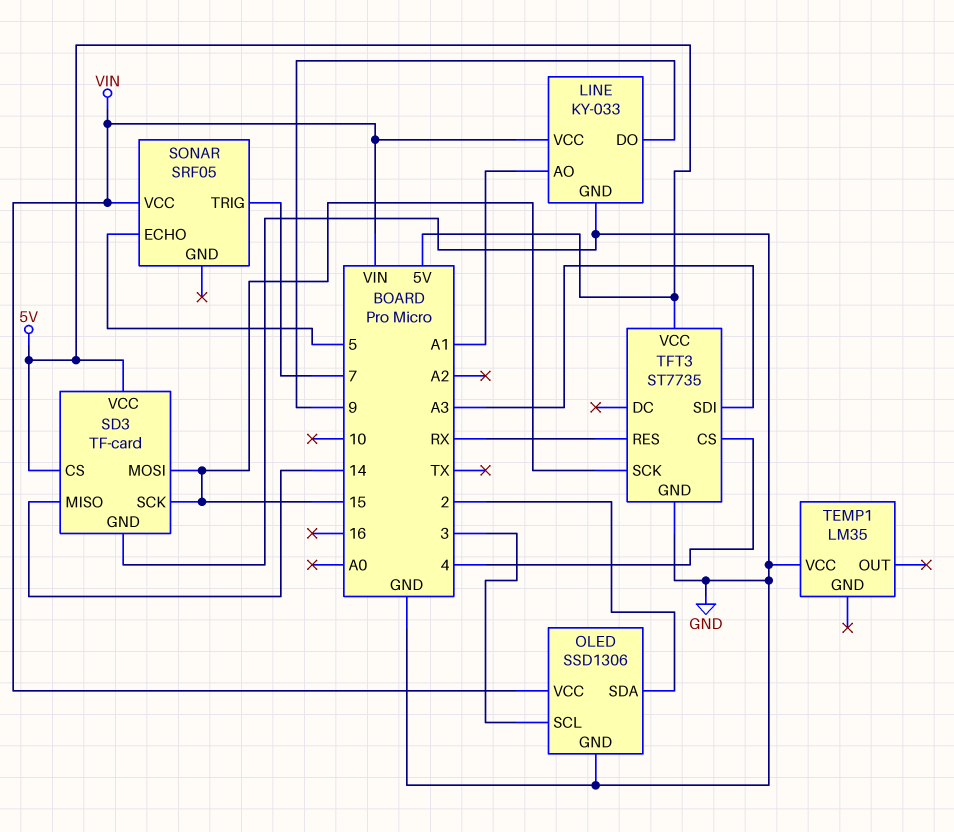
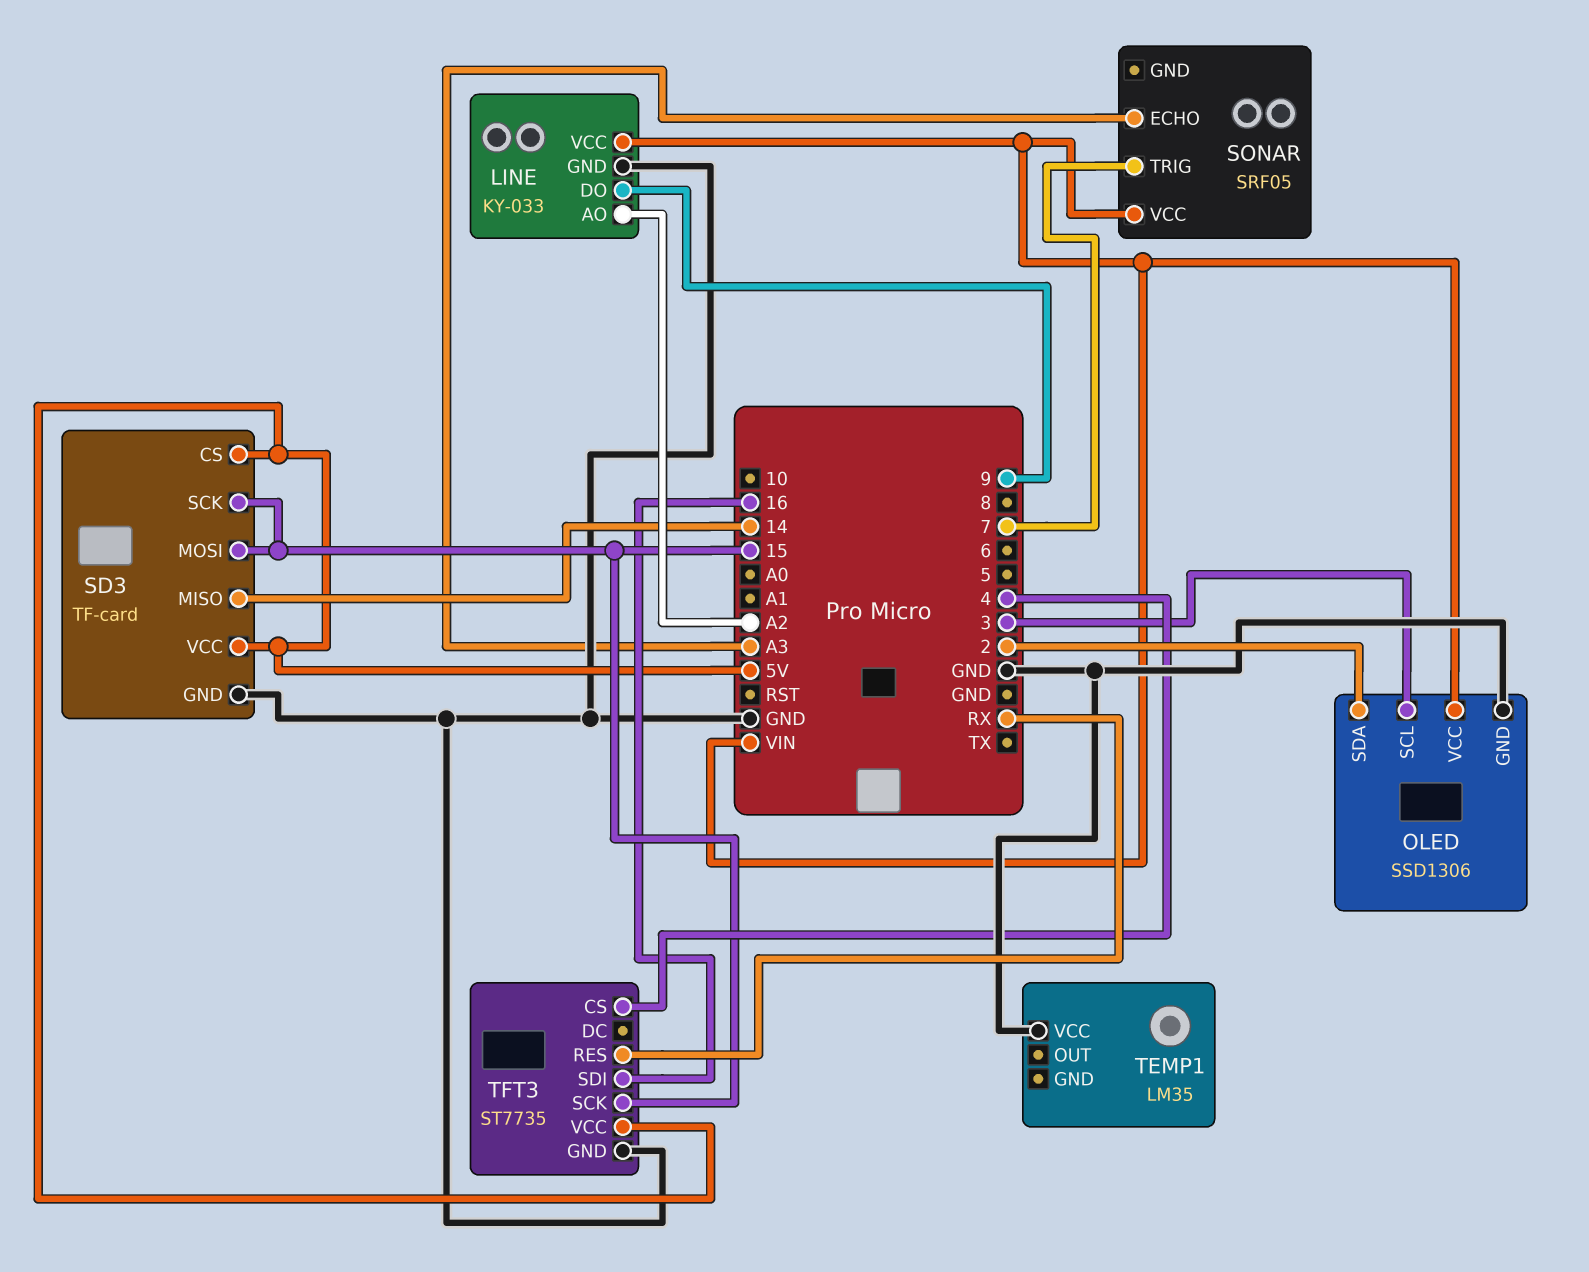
LINE pin AO: A1 -> A2
SONAR pin ECHO: 5 -> A3
TFT3 pin SDI: A3 -> 16

